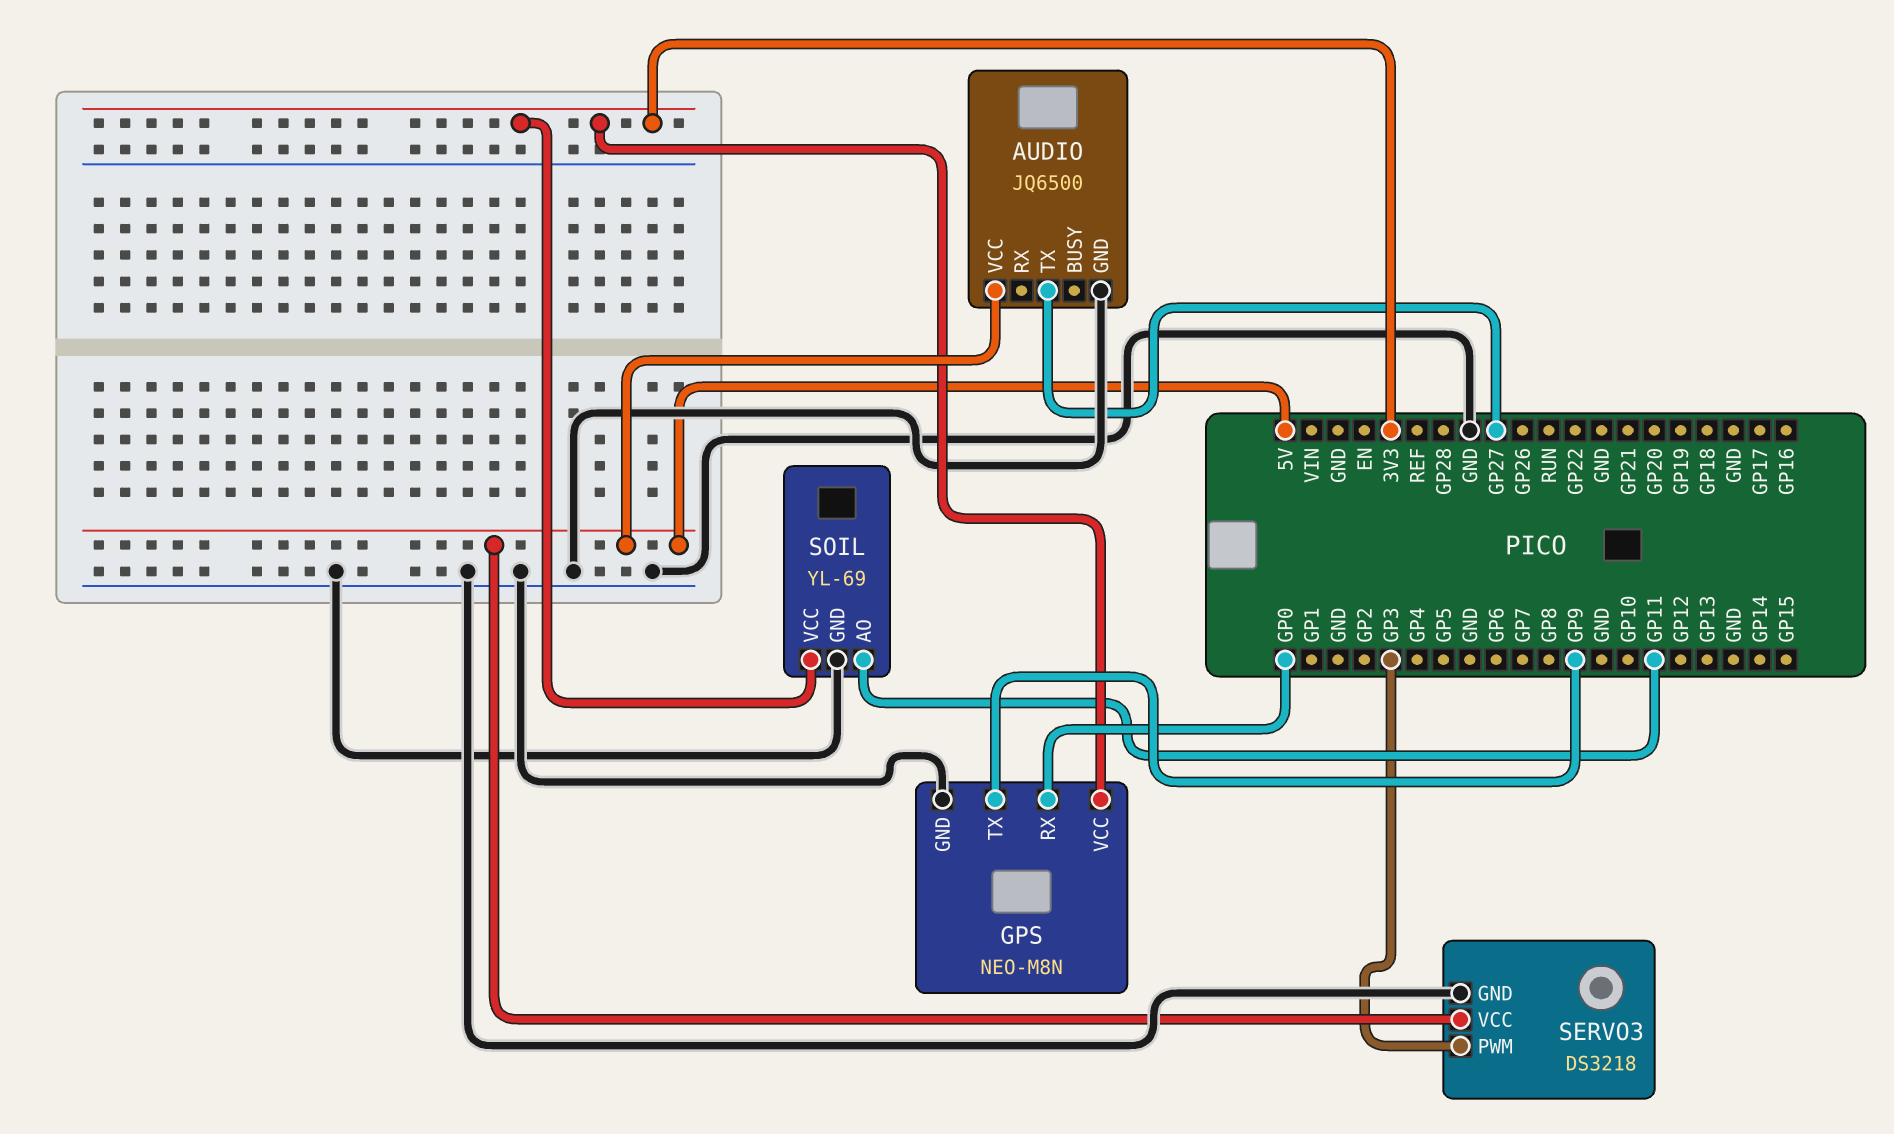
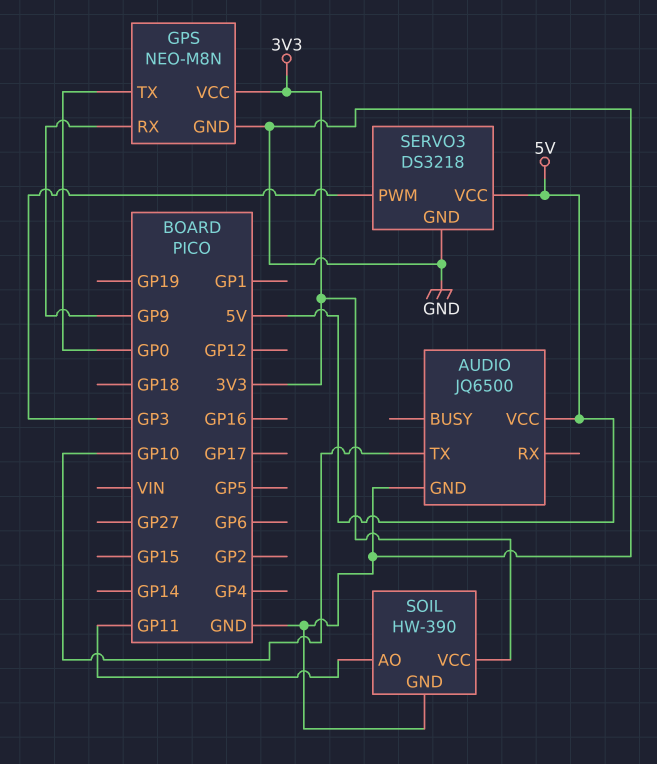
AUDIO pin TX: GP27 -> GP10
GPS pin RX: GP0 -> GP9
GPS pin TX: GP9 -> GP0
SOIL: YL-69 -> HW-390

